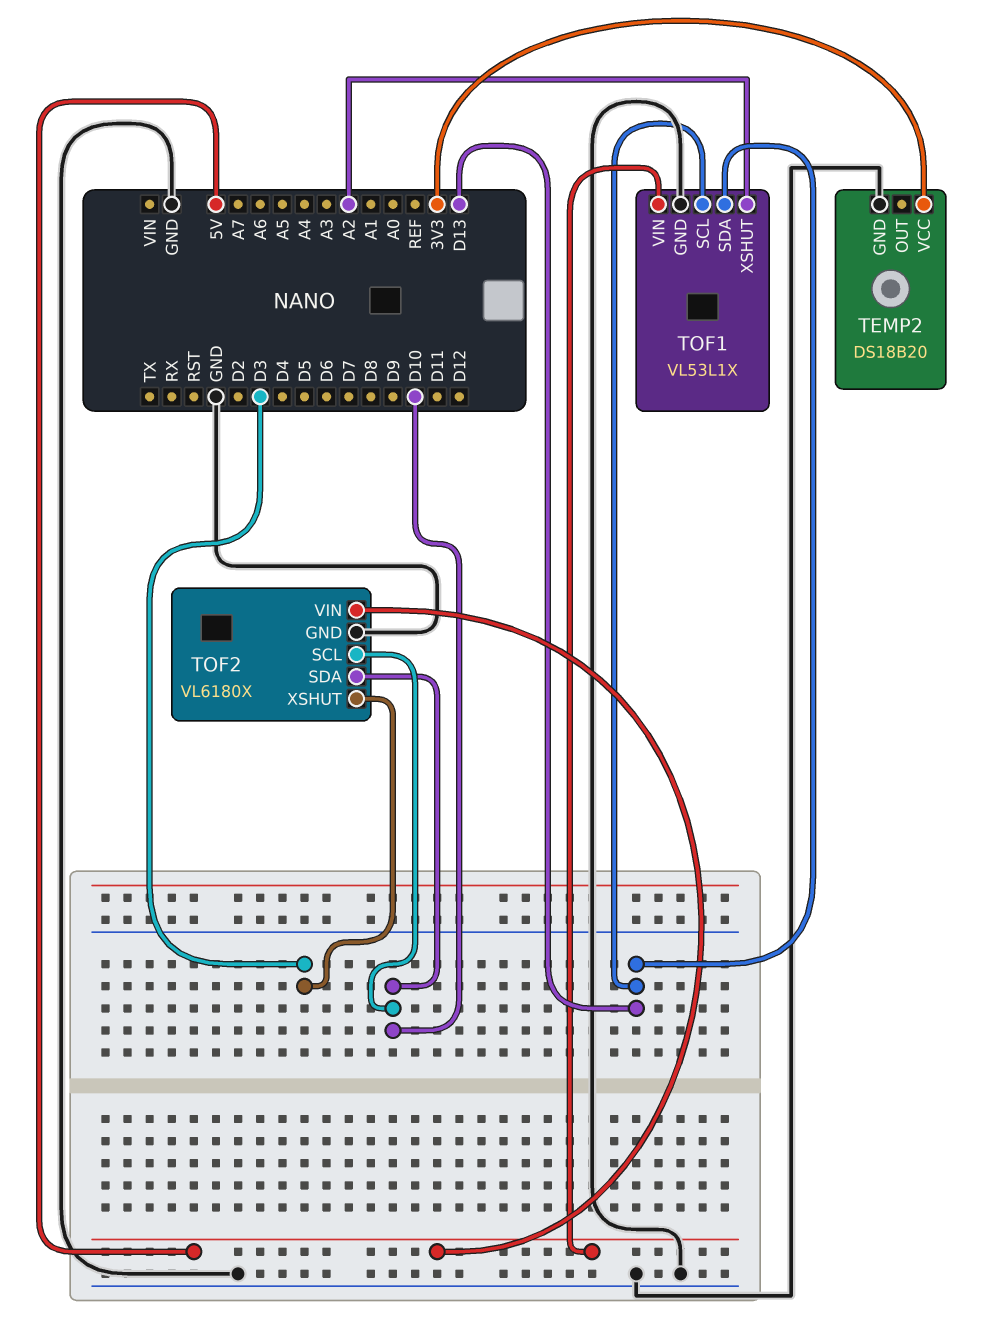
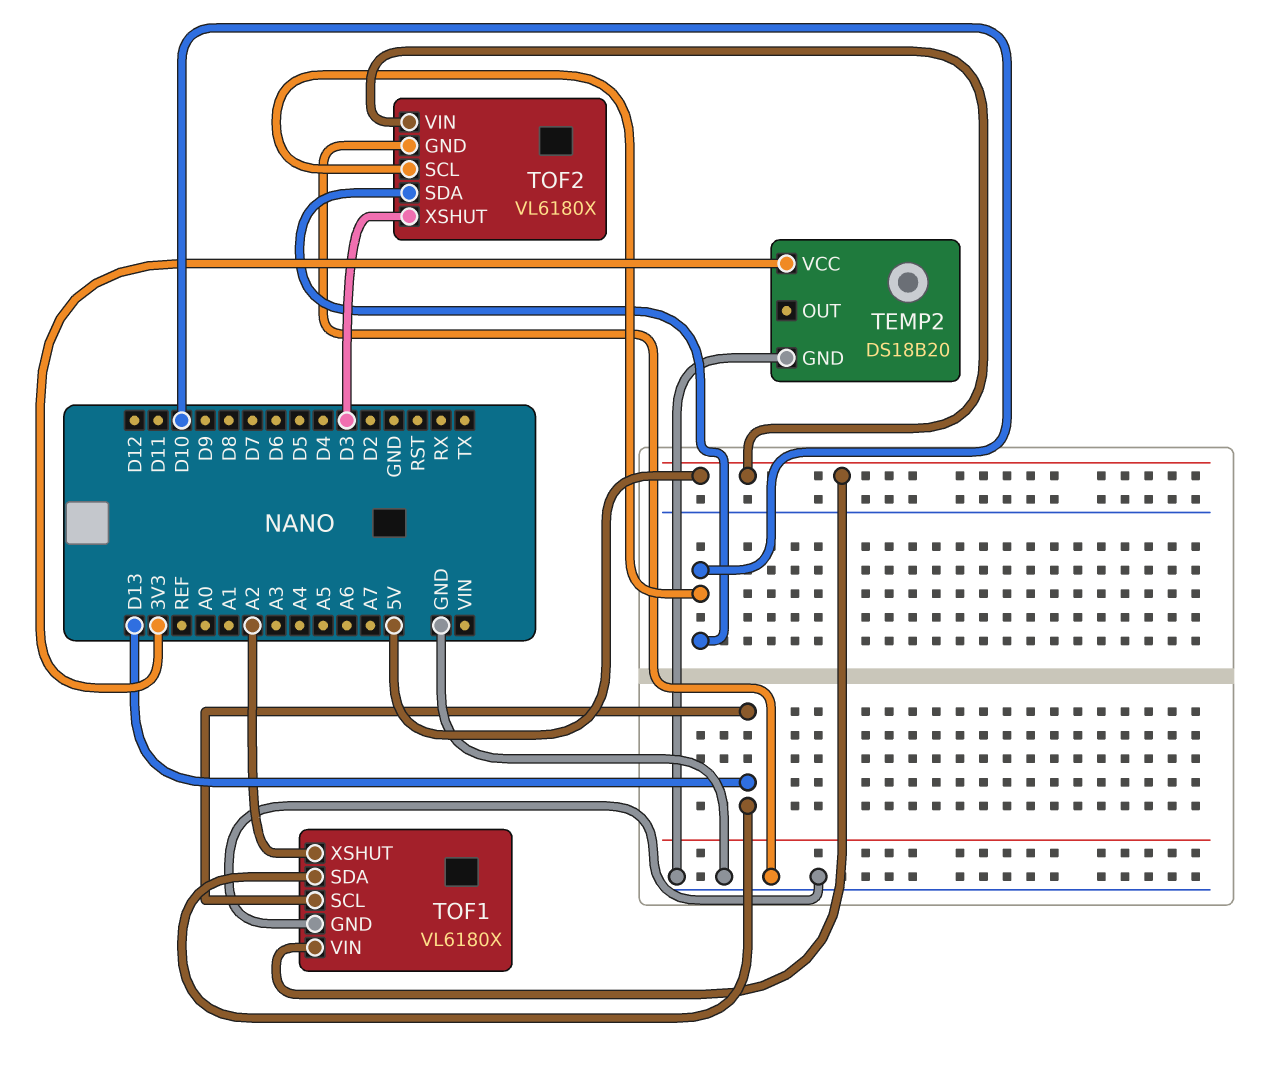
TOF1: VL53L1X -> VL6180X

